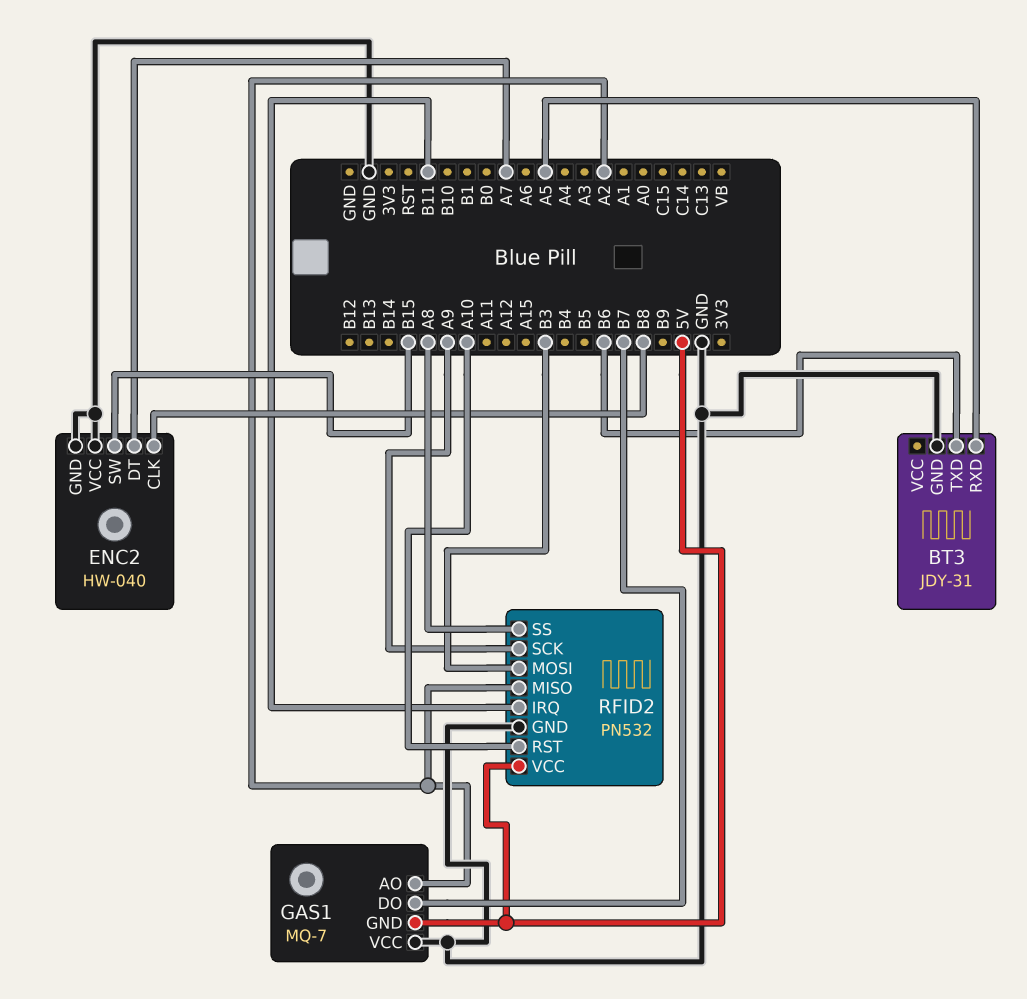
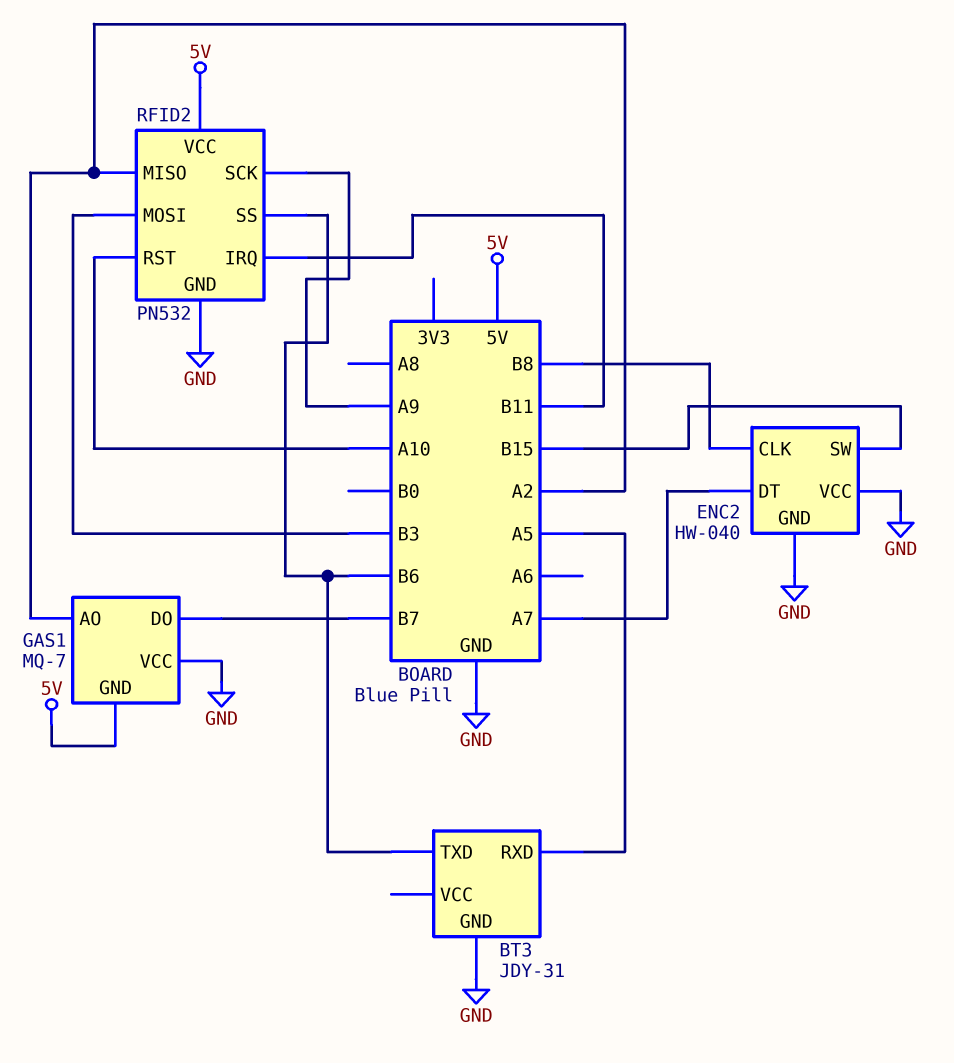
RFID2 pin SS: A8 -> B6

